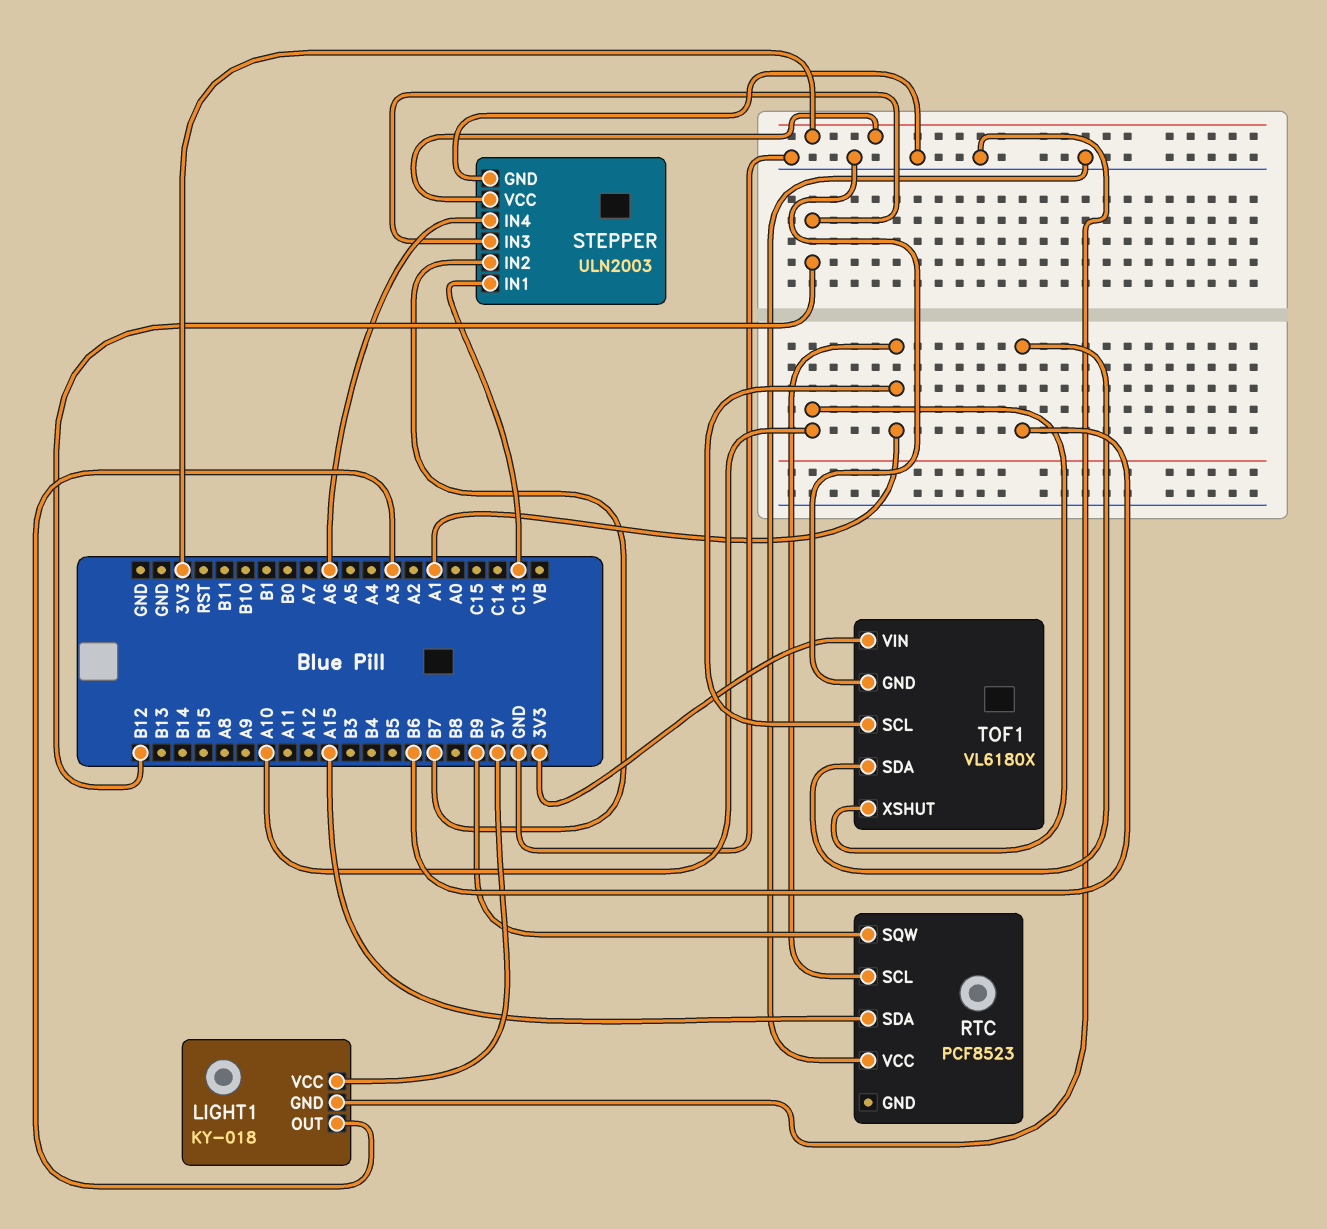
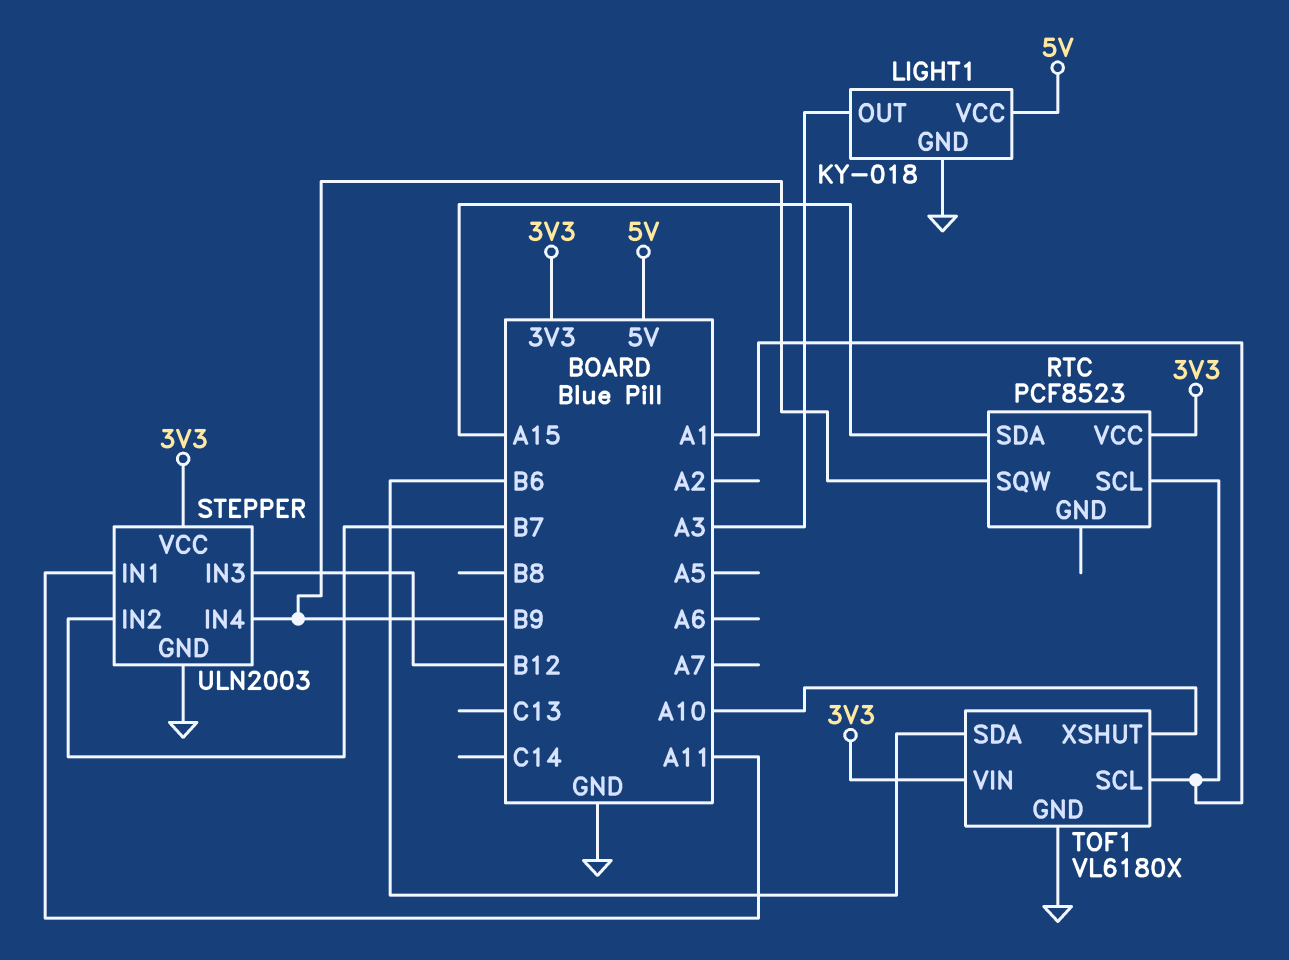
RTC pin VCC: GND -> 3V3
STEPPER pin IN1: C13 -> A11
STEPPER pin IN4: A6 -> B9

